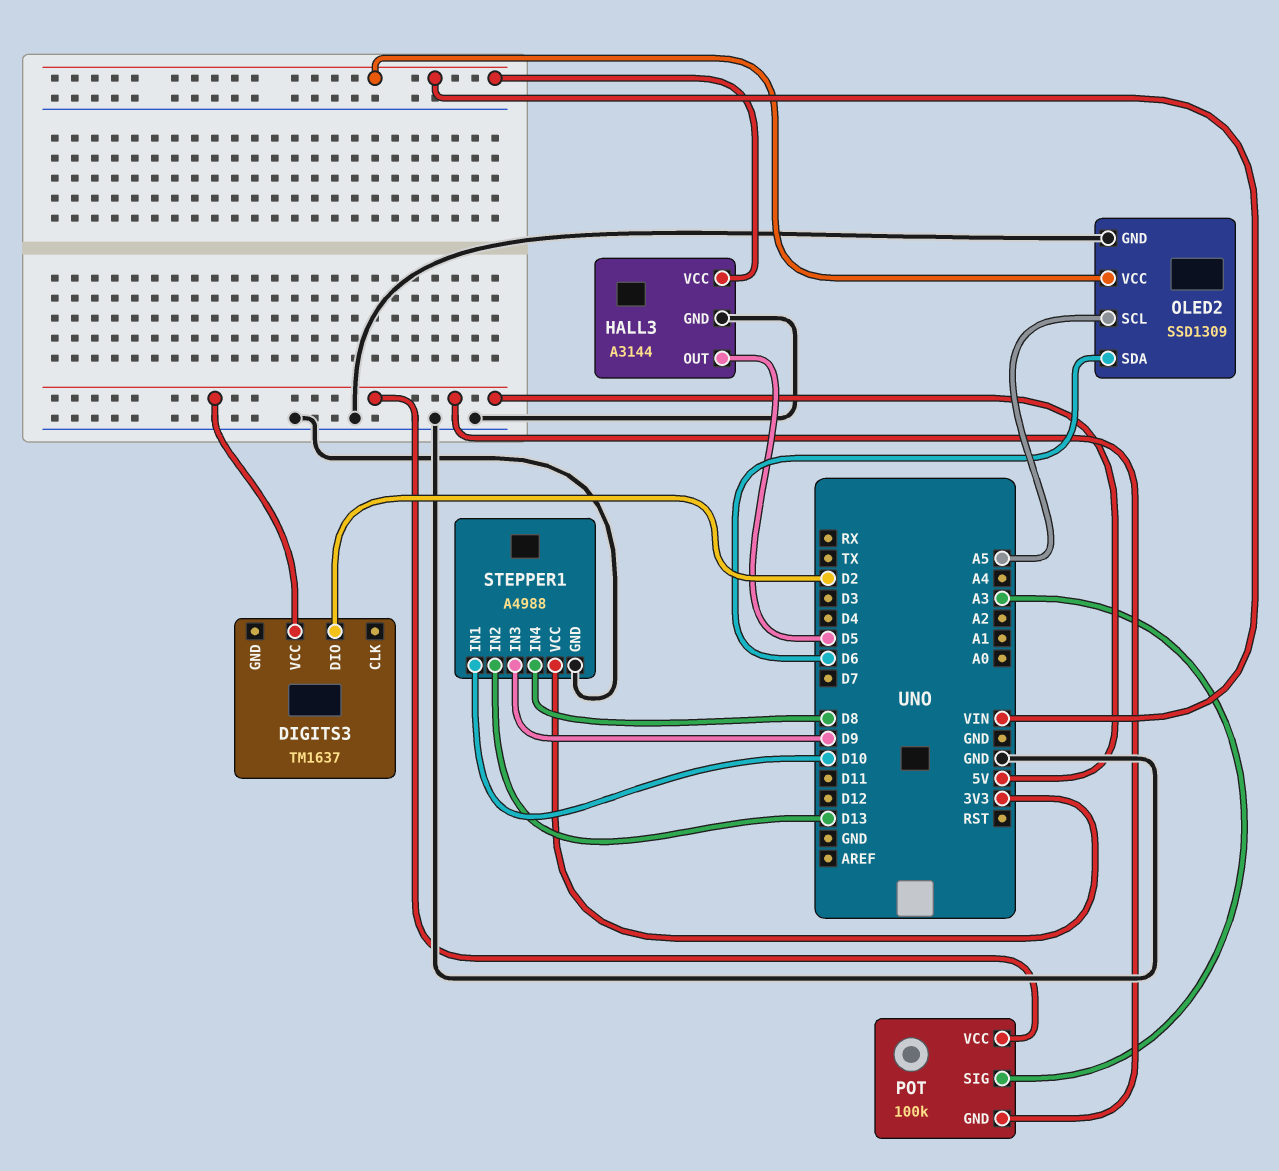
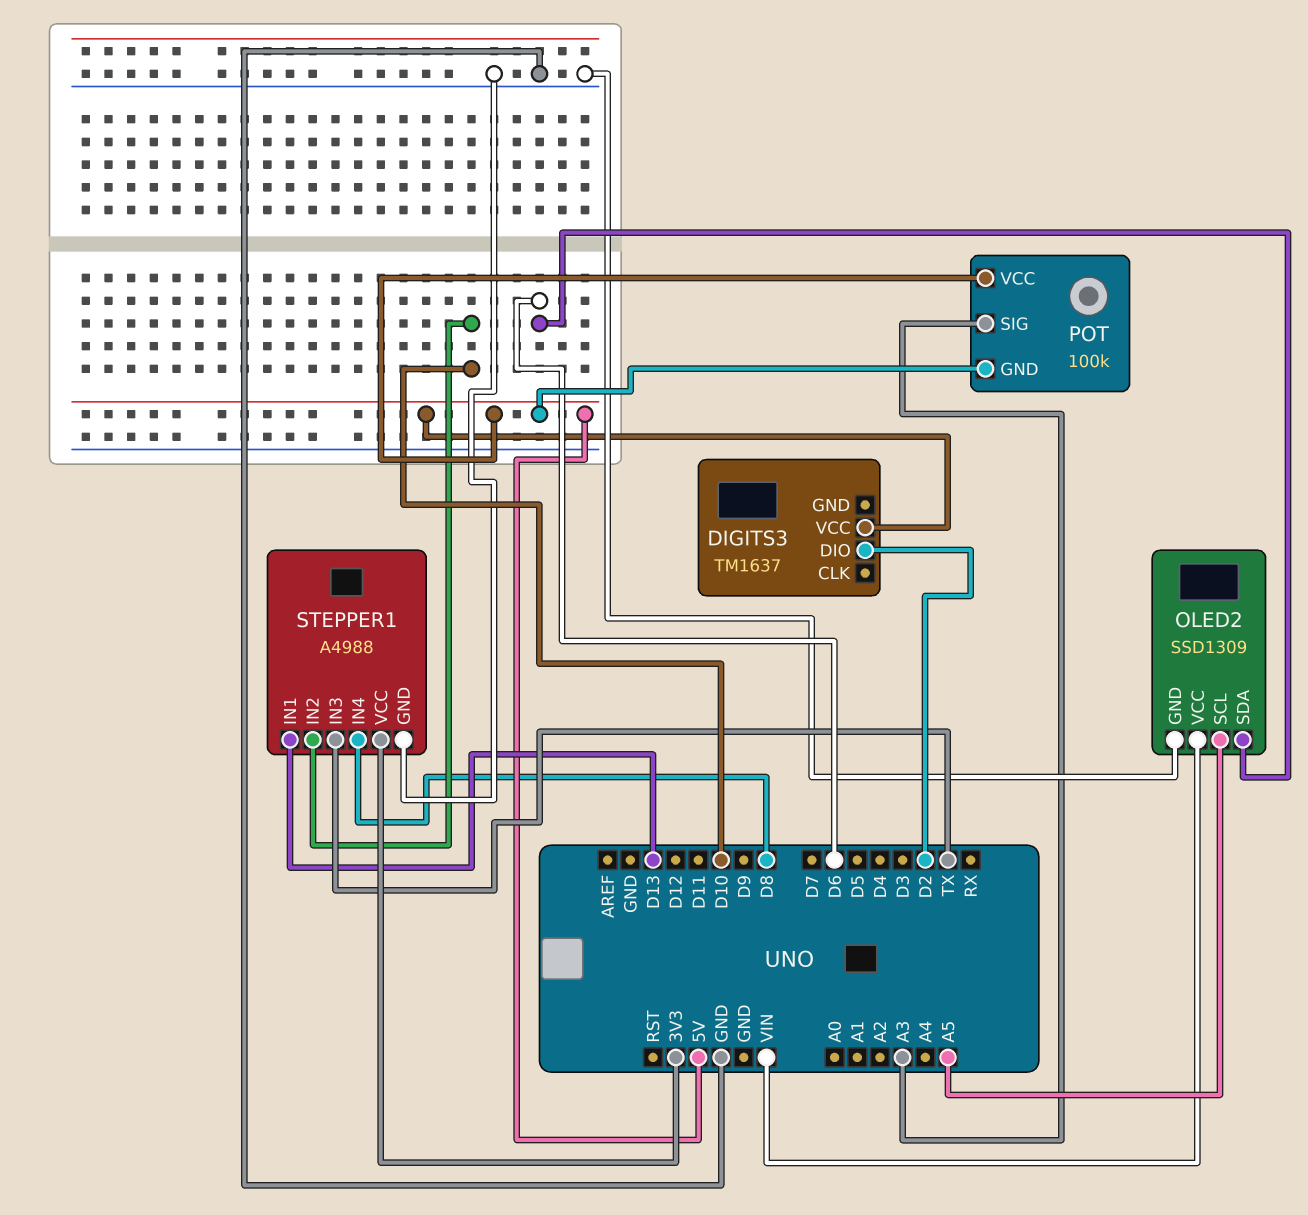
HALL3: A3144 -> none
HALL3 pin GND: GND -> none
HALL3 pin OUT: D5 -> none
HALL3 pin VCC: VIN -> none
STEPPER1 pin IN1: D10 -> D13
STEPPER1 pin IN2: D13 -> D10
STEPPER1 pin IN3: D9 -> TX

